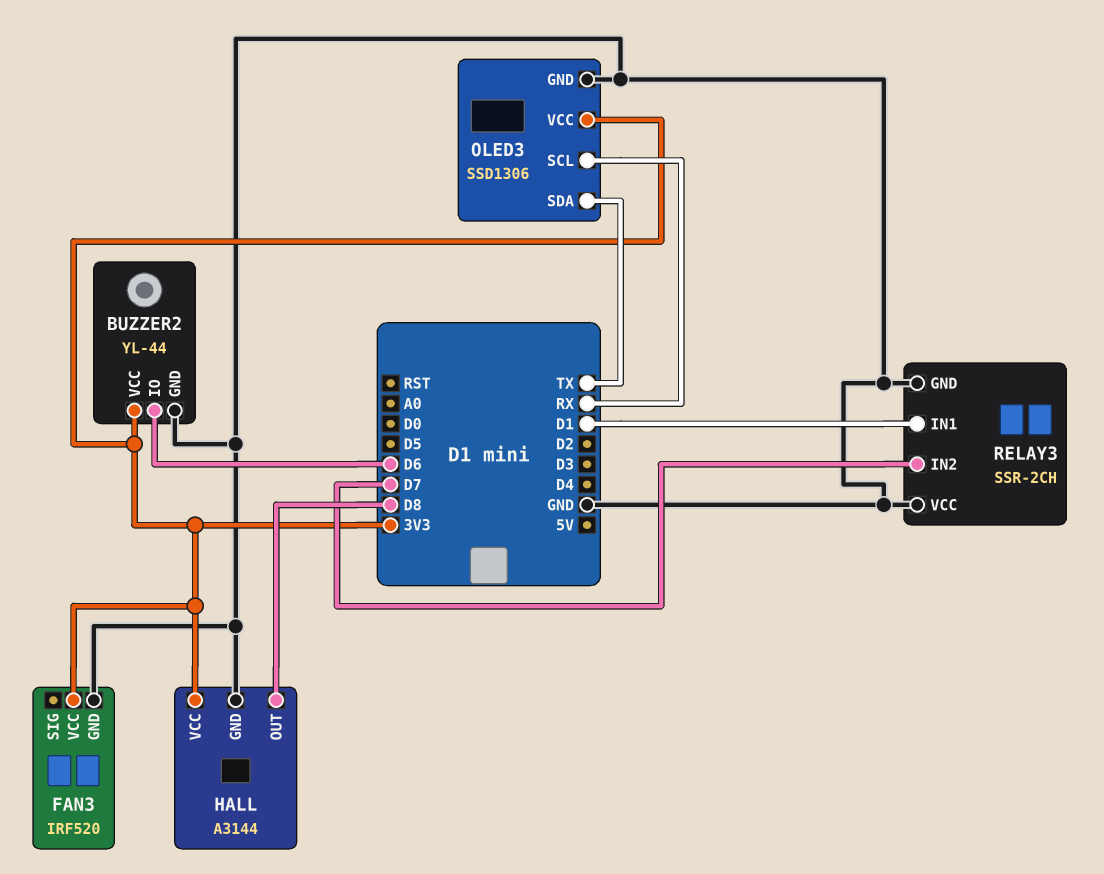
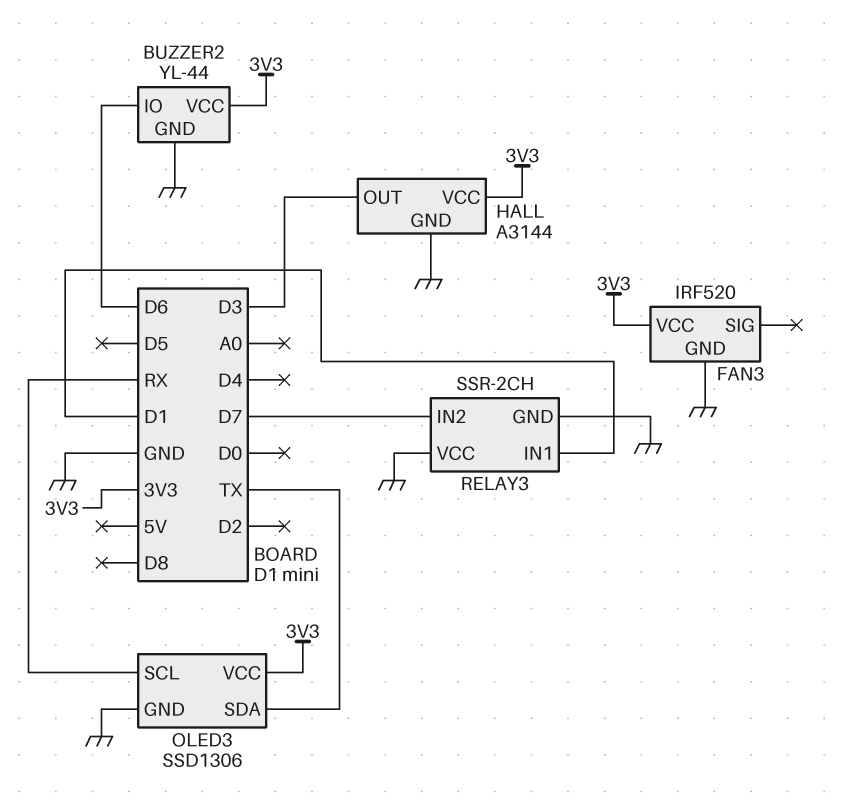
HALL pin OUT: D8 -> D3

